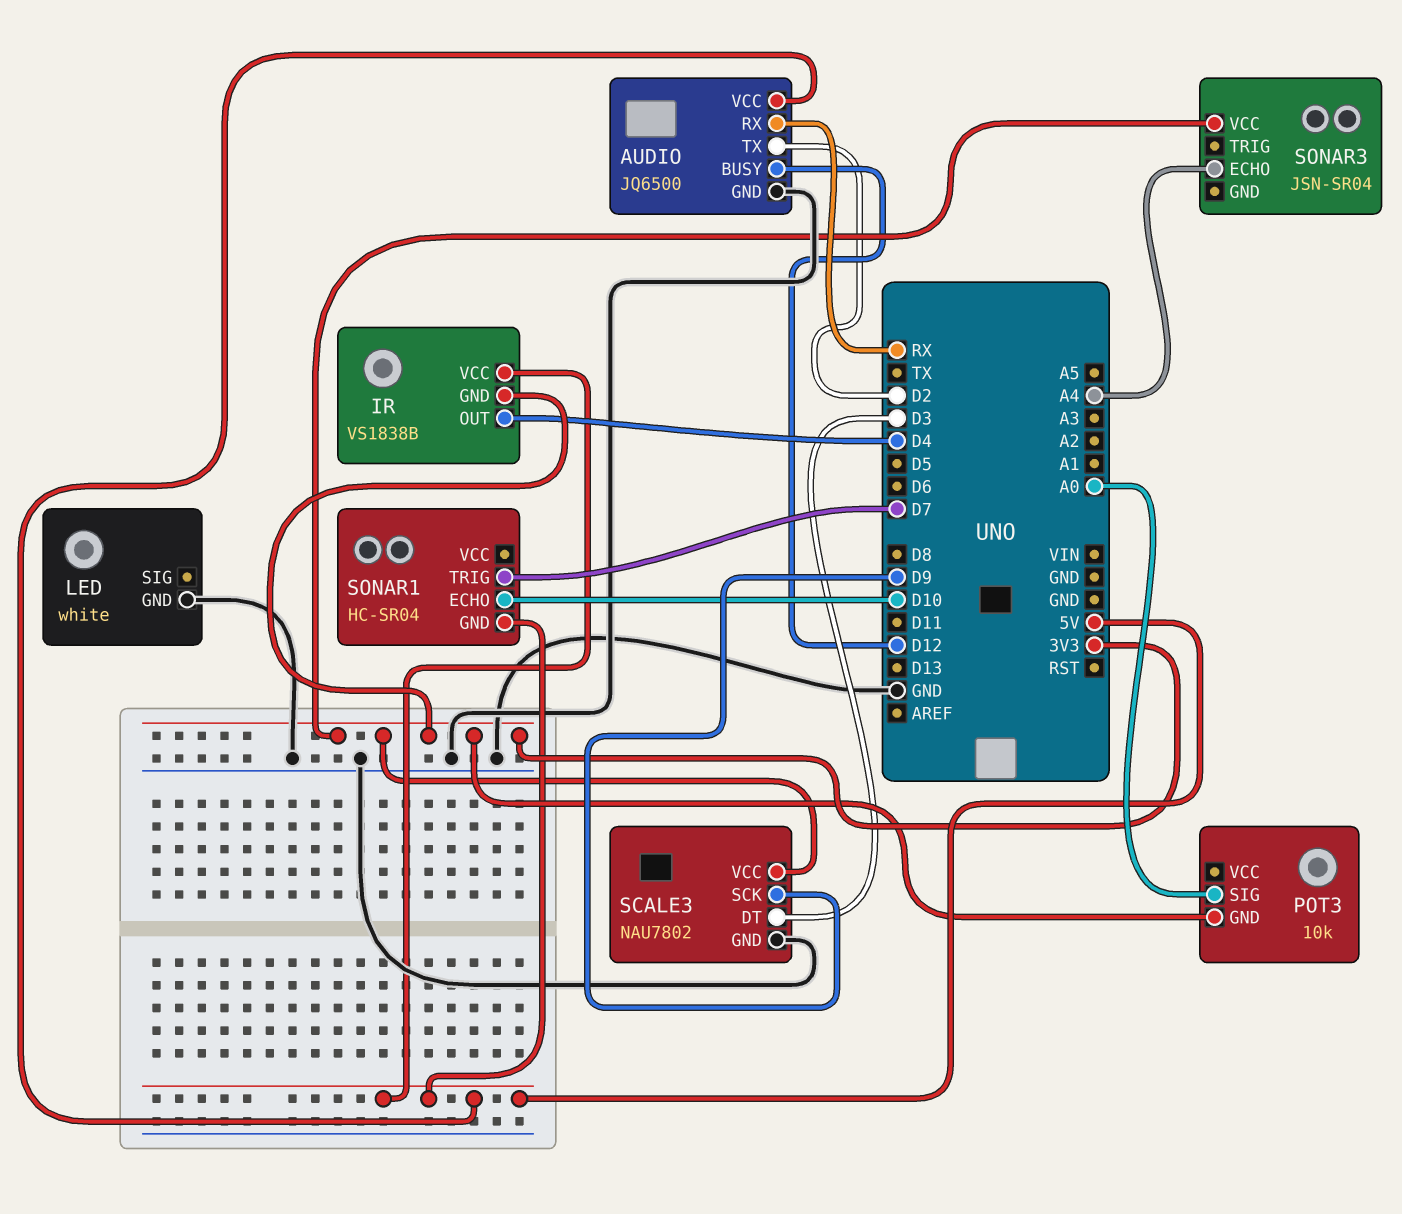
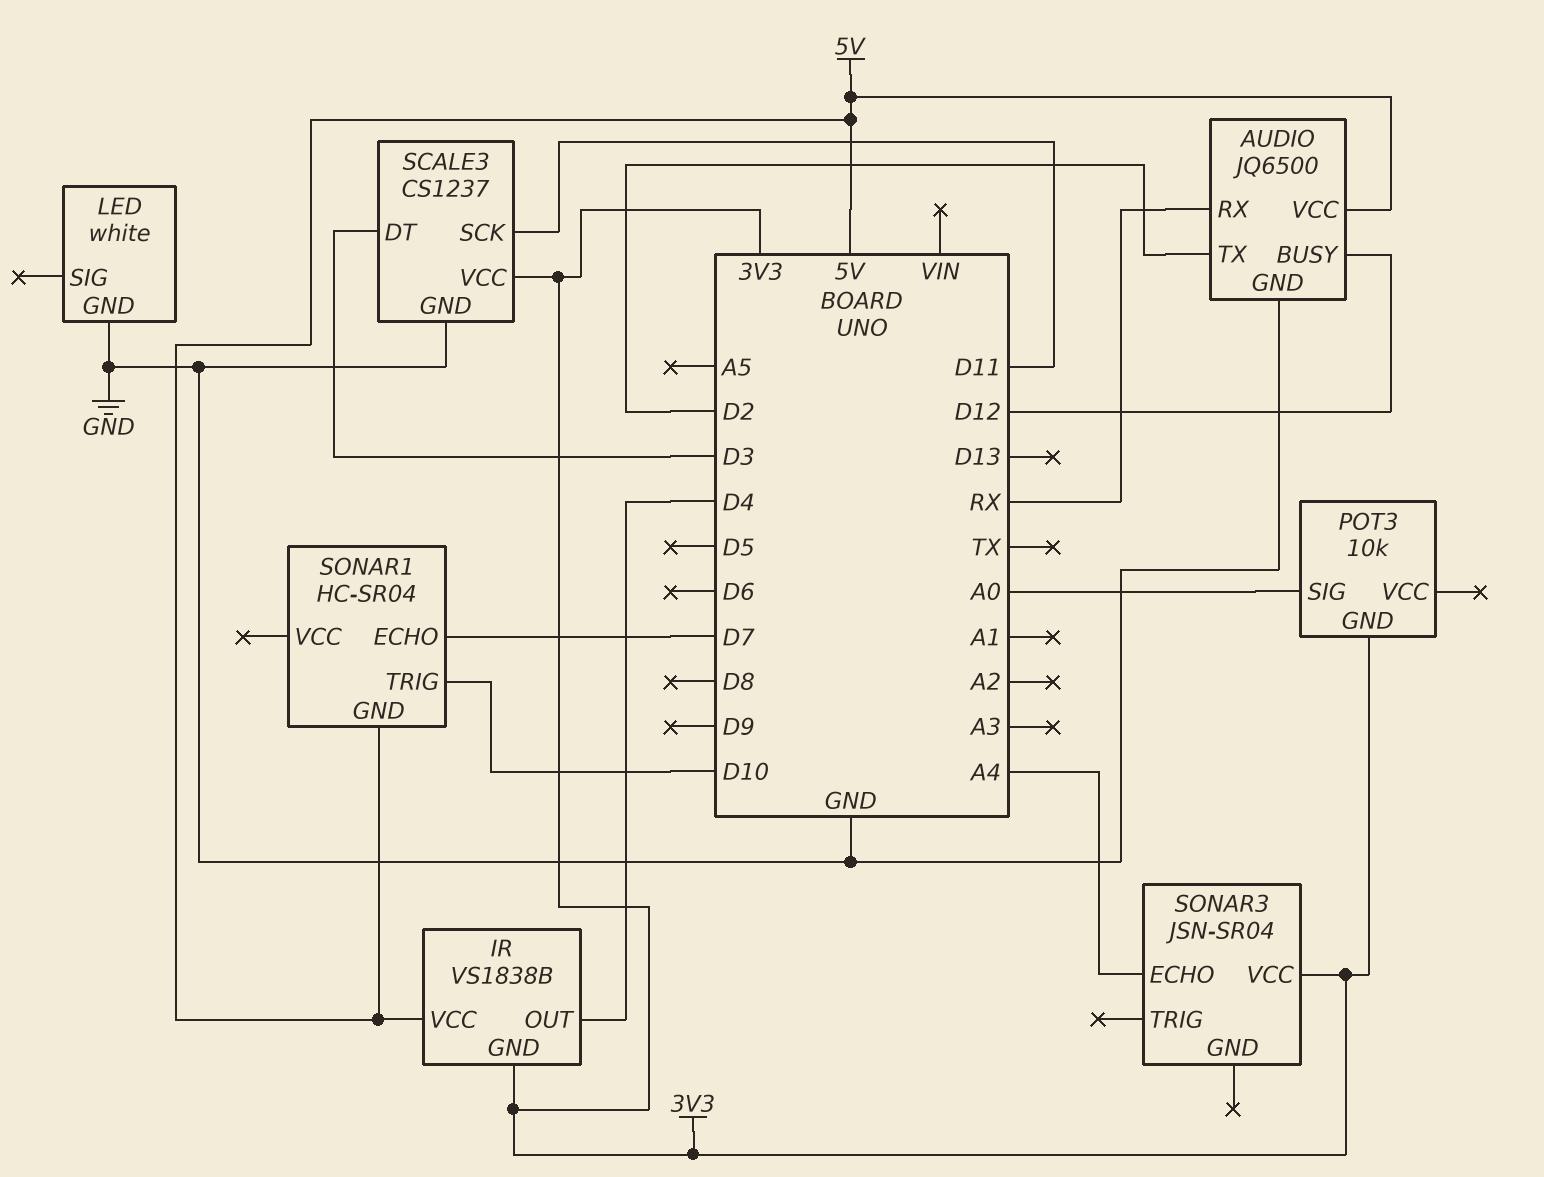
SCALE3: NAU7802 -> CS1237
SCALE3 pin SCK: D9 -> D11
SONAR1 pin ECHO: D10 -> D7
SONAR1 pin TRIG: D7 -> D10

